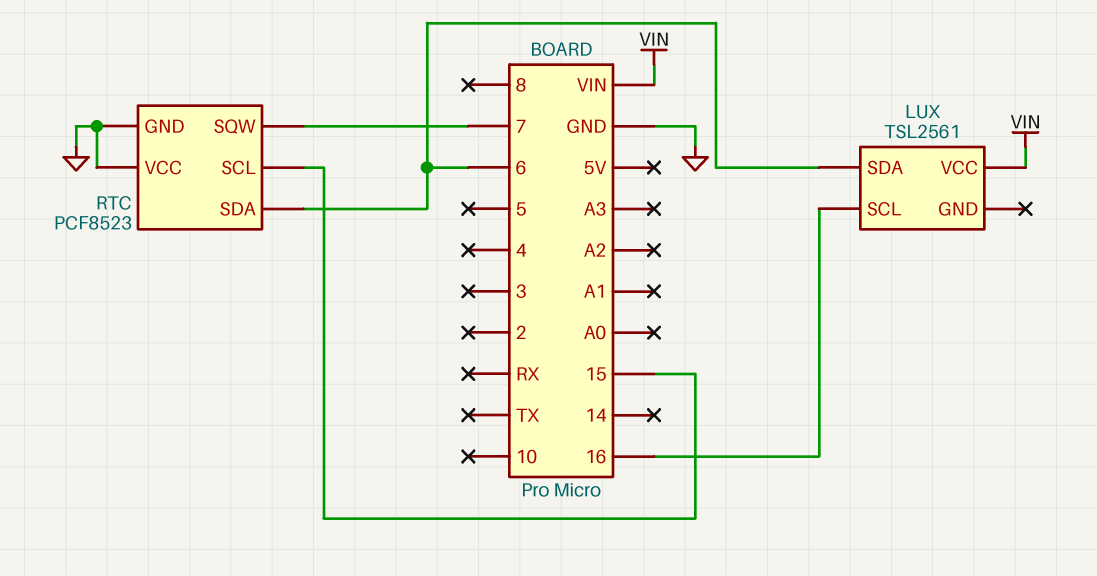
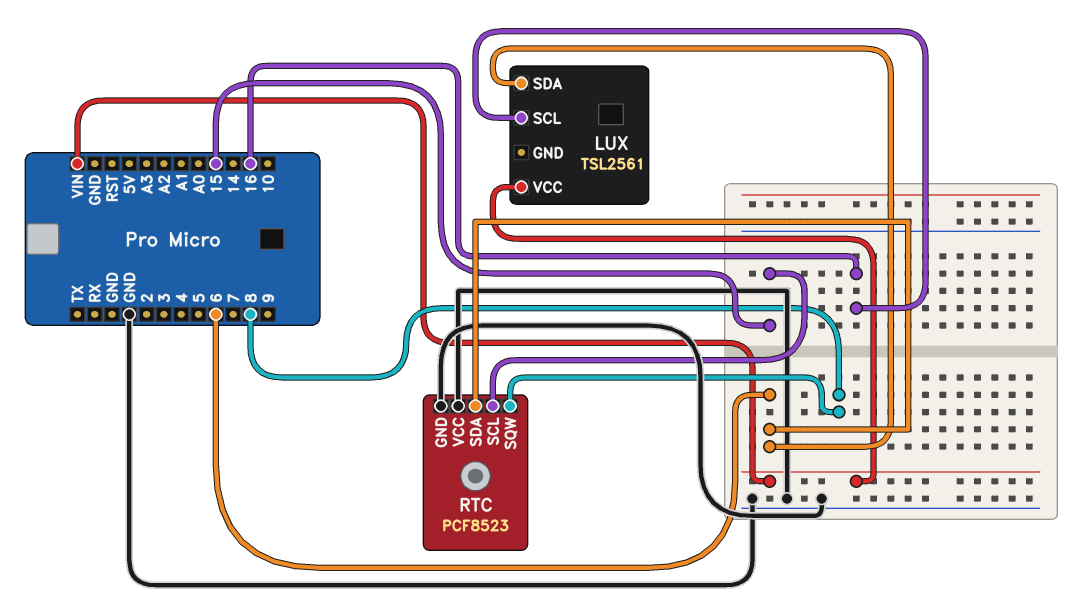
RTC pin SQW: 7 -> 8

